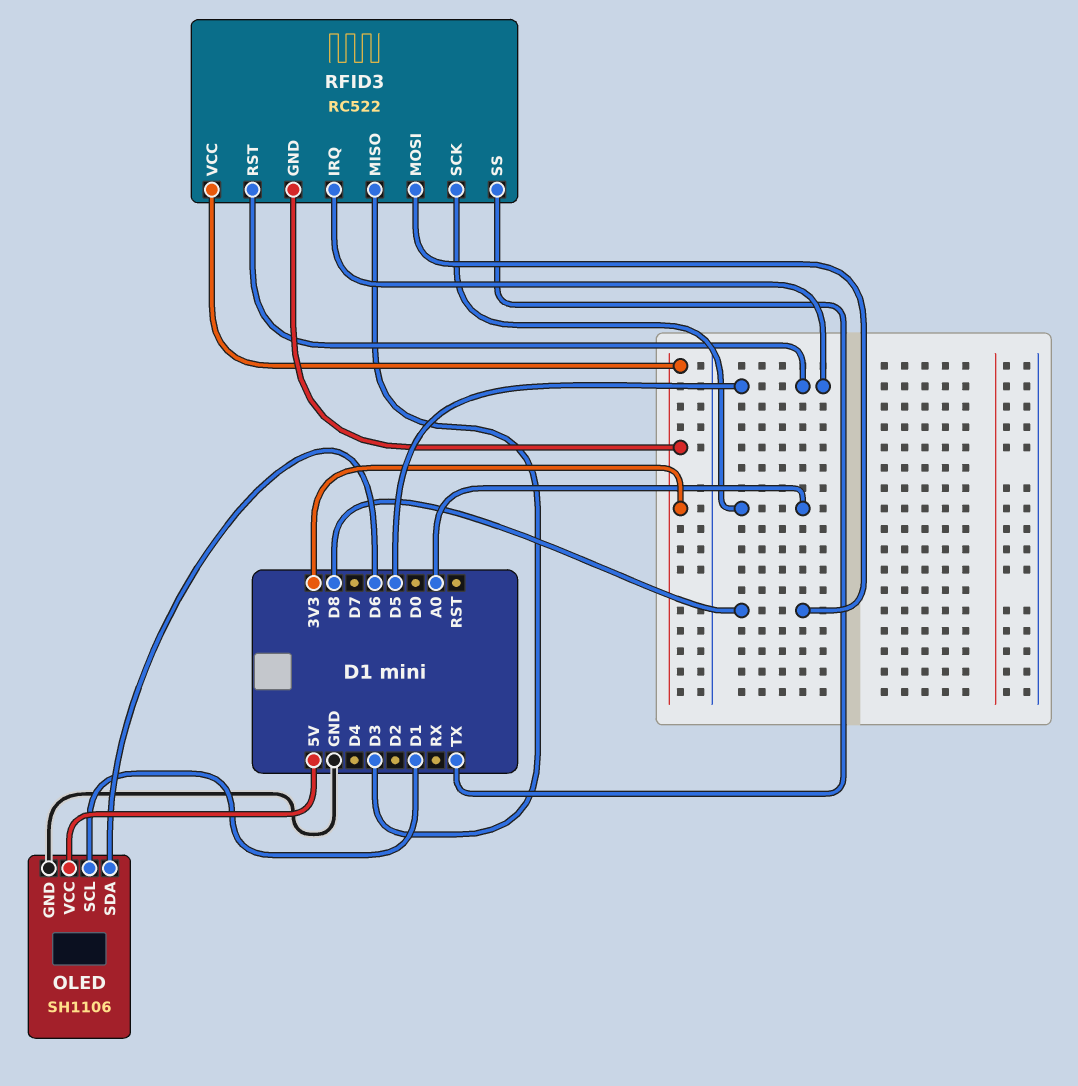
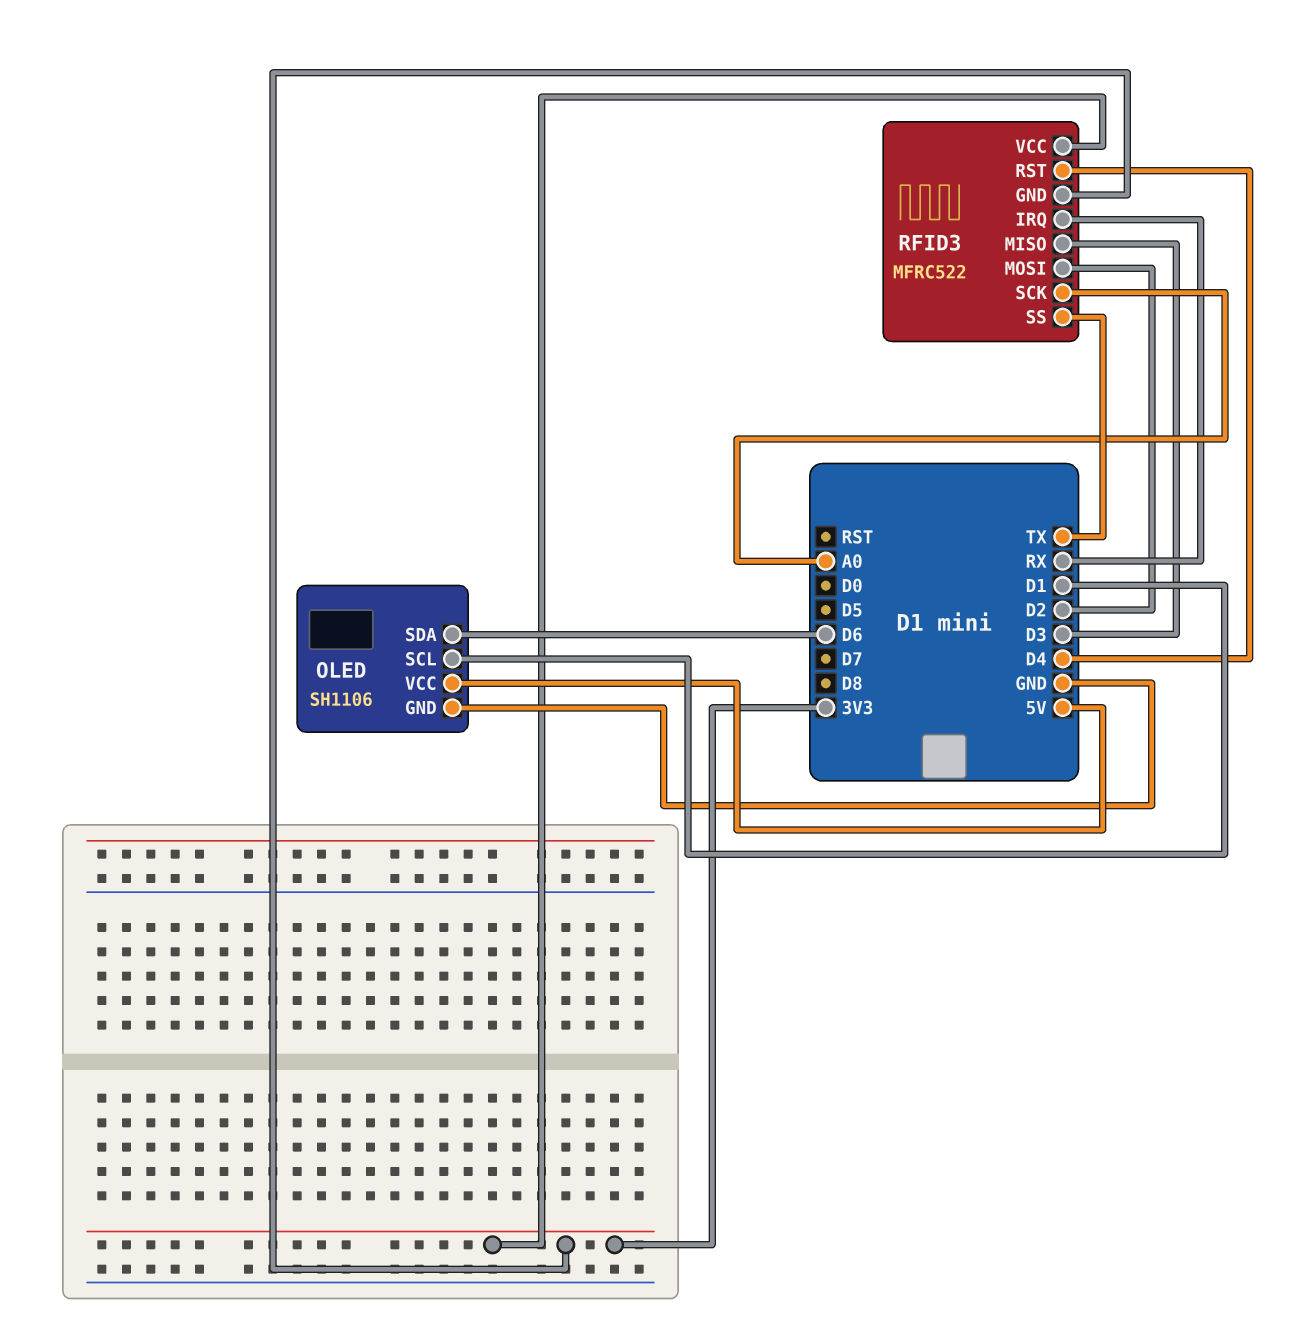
RFID3: RC522 -> MFRC522
RFID3 pin IRQ: D5 -> RX
RFID3 pin MOSI: D8 -> D2
RFID3 pin RST: D5 -> D4

